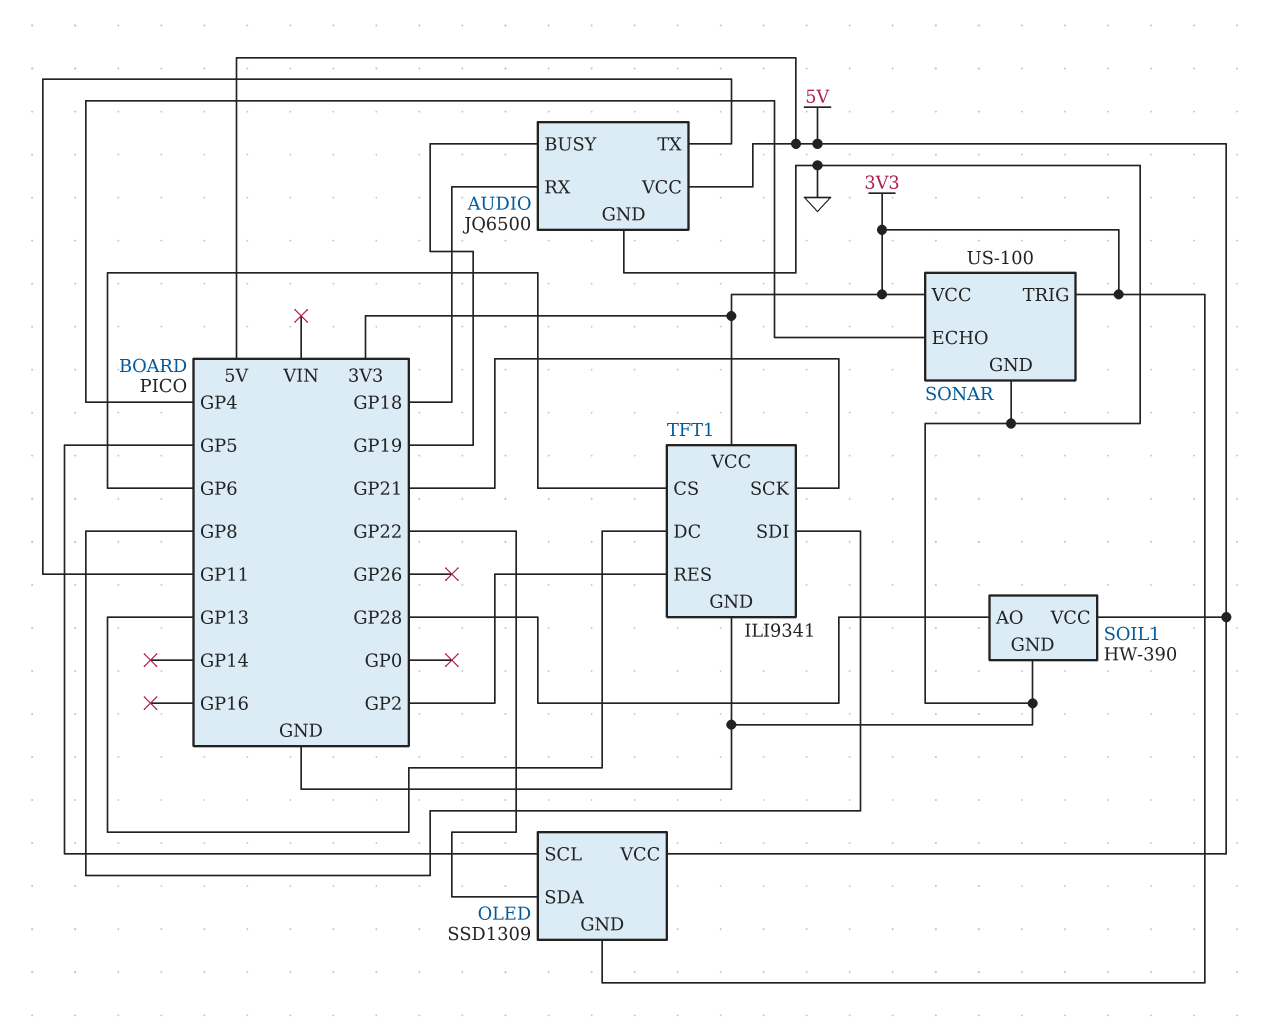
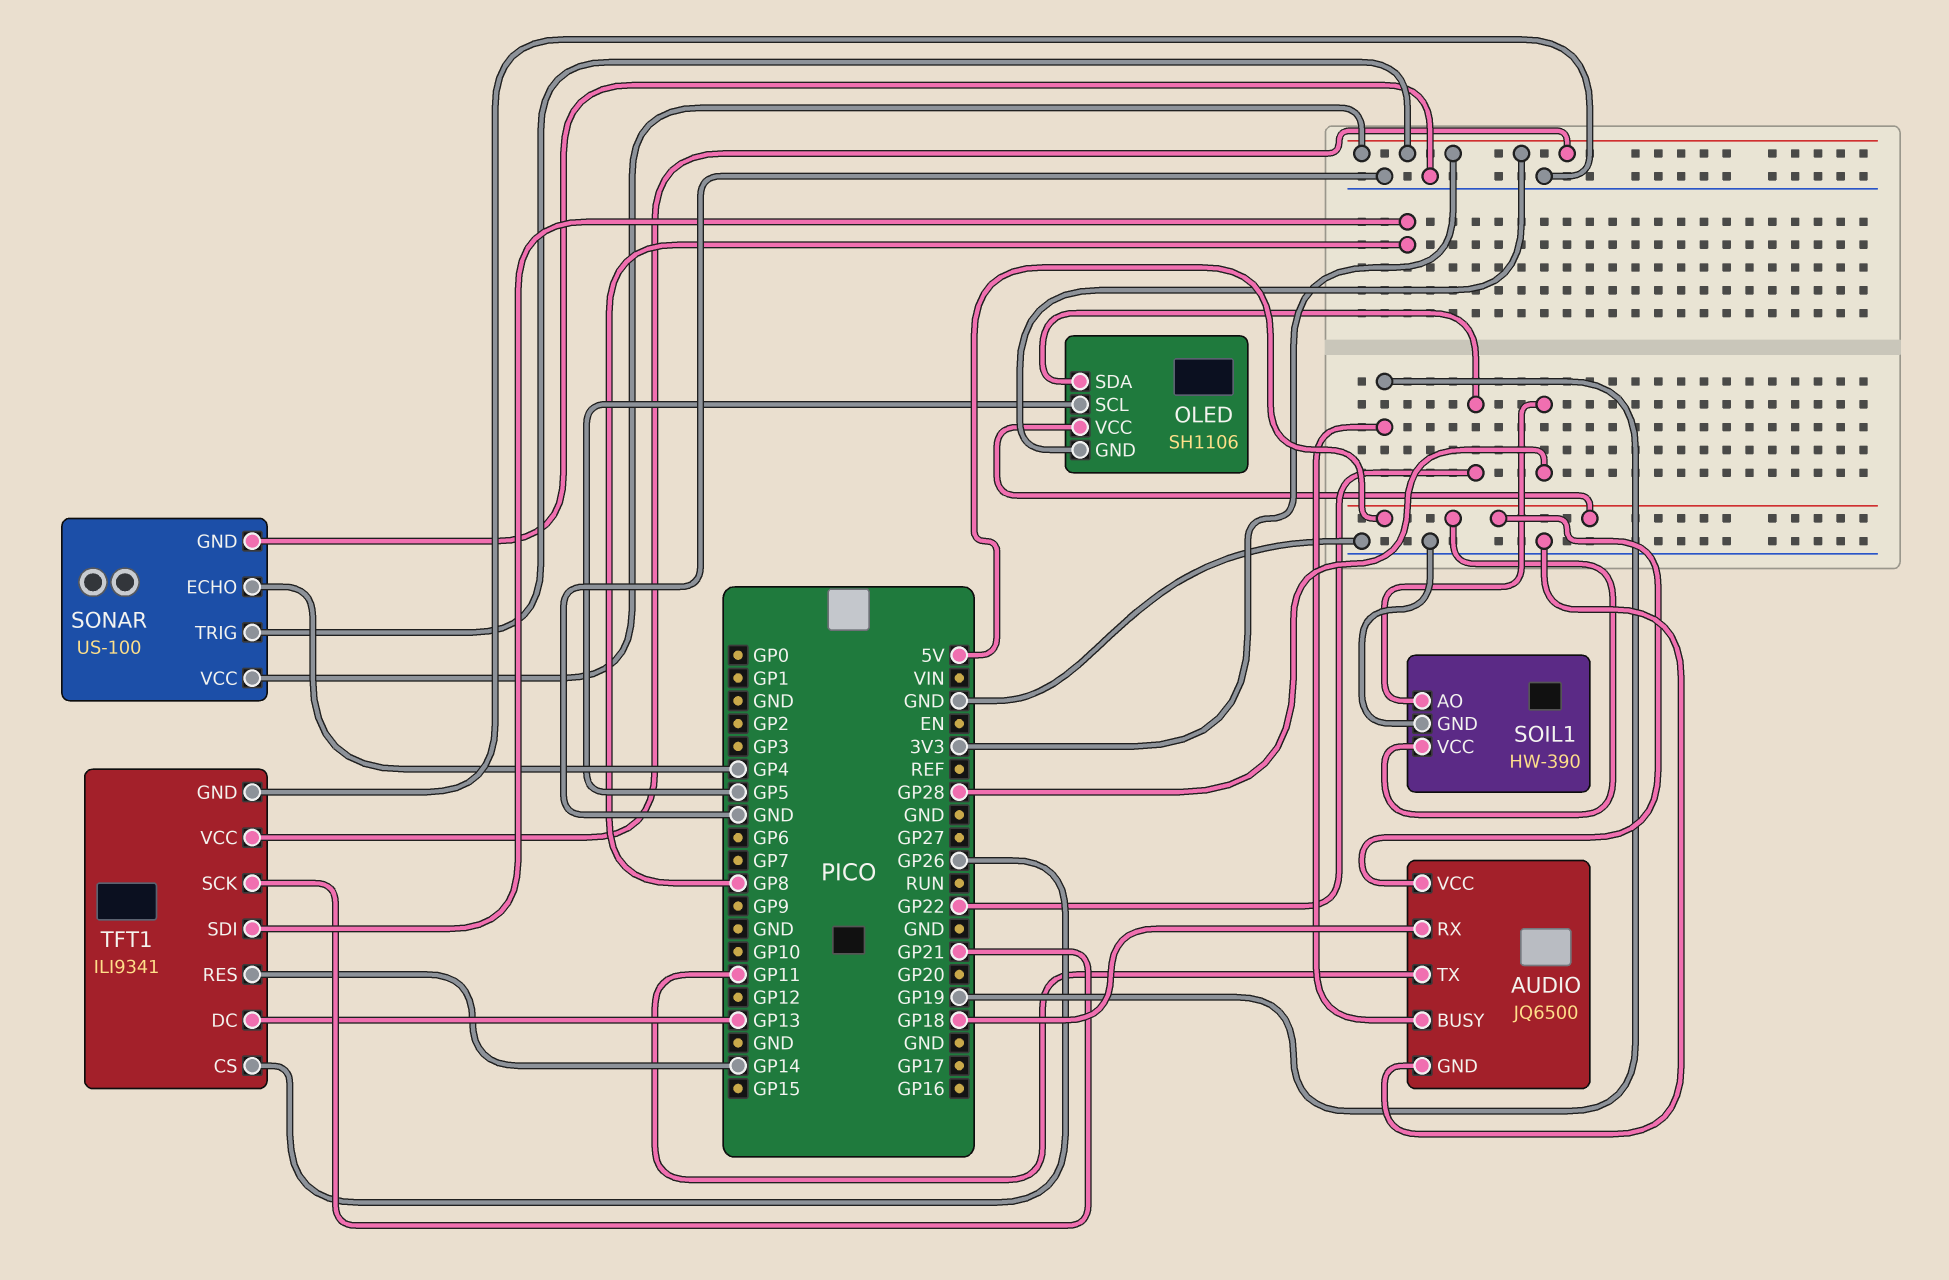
OLED: SSD1309 -> SH1106
TFT1 pin CS: GP6 -> GP26
TFT1 pin RES: GP2 -> GP14

